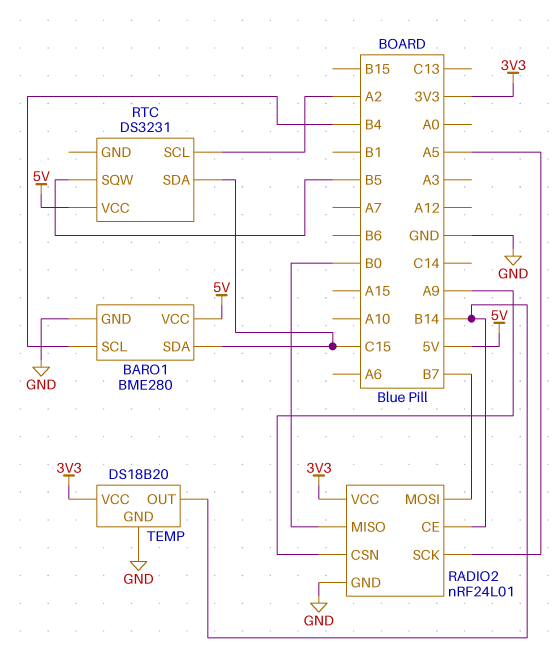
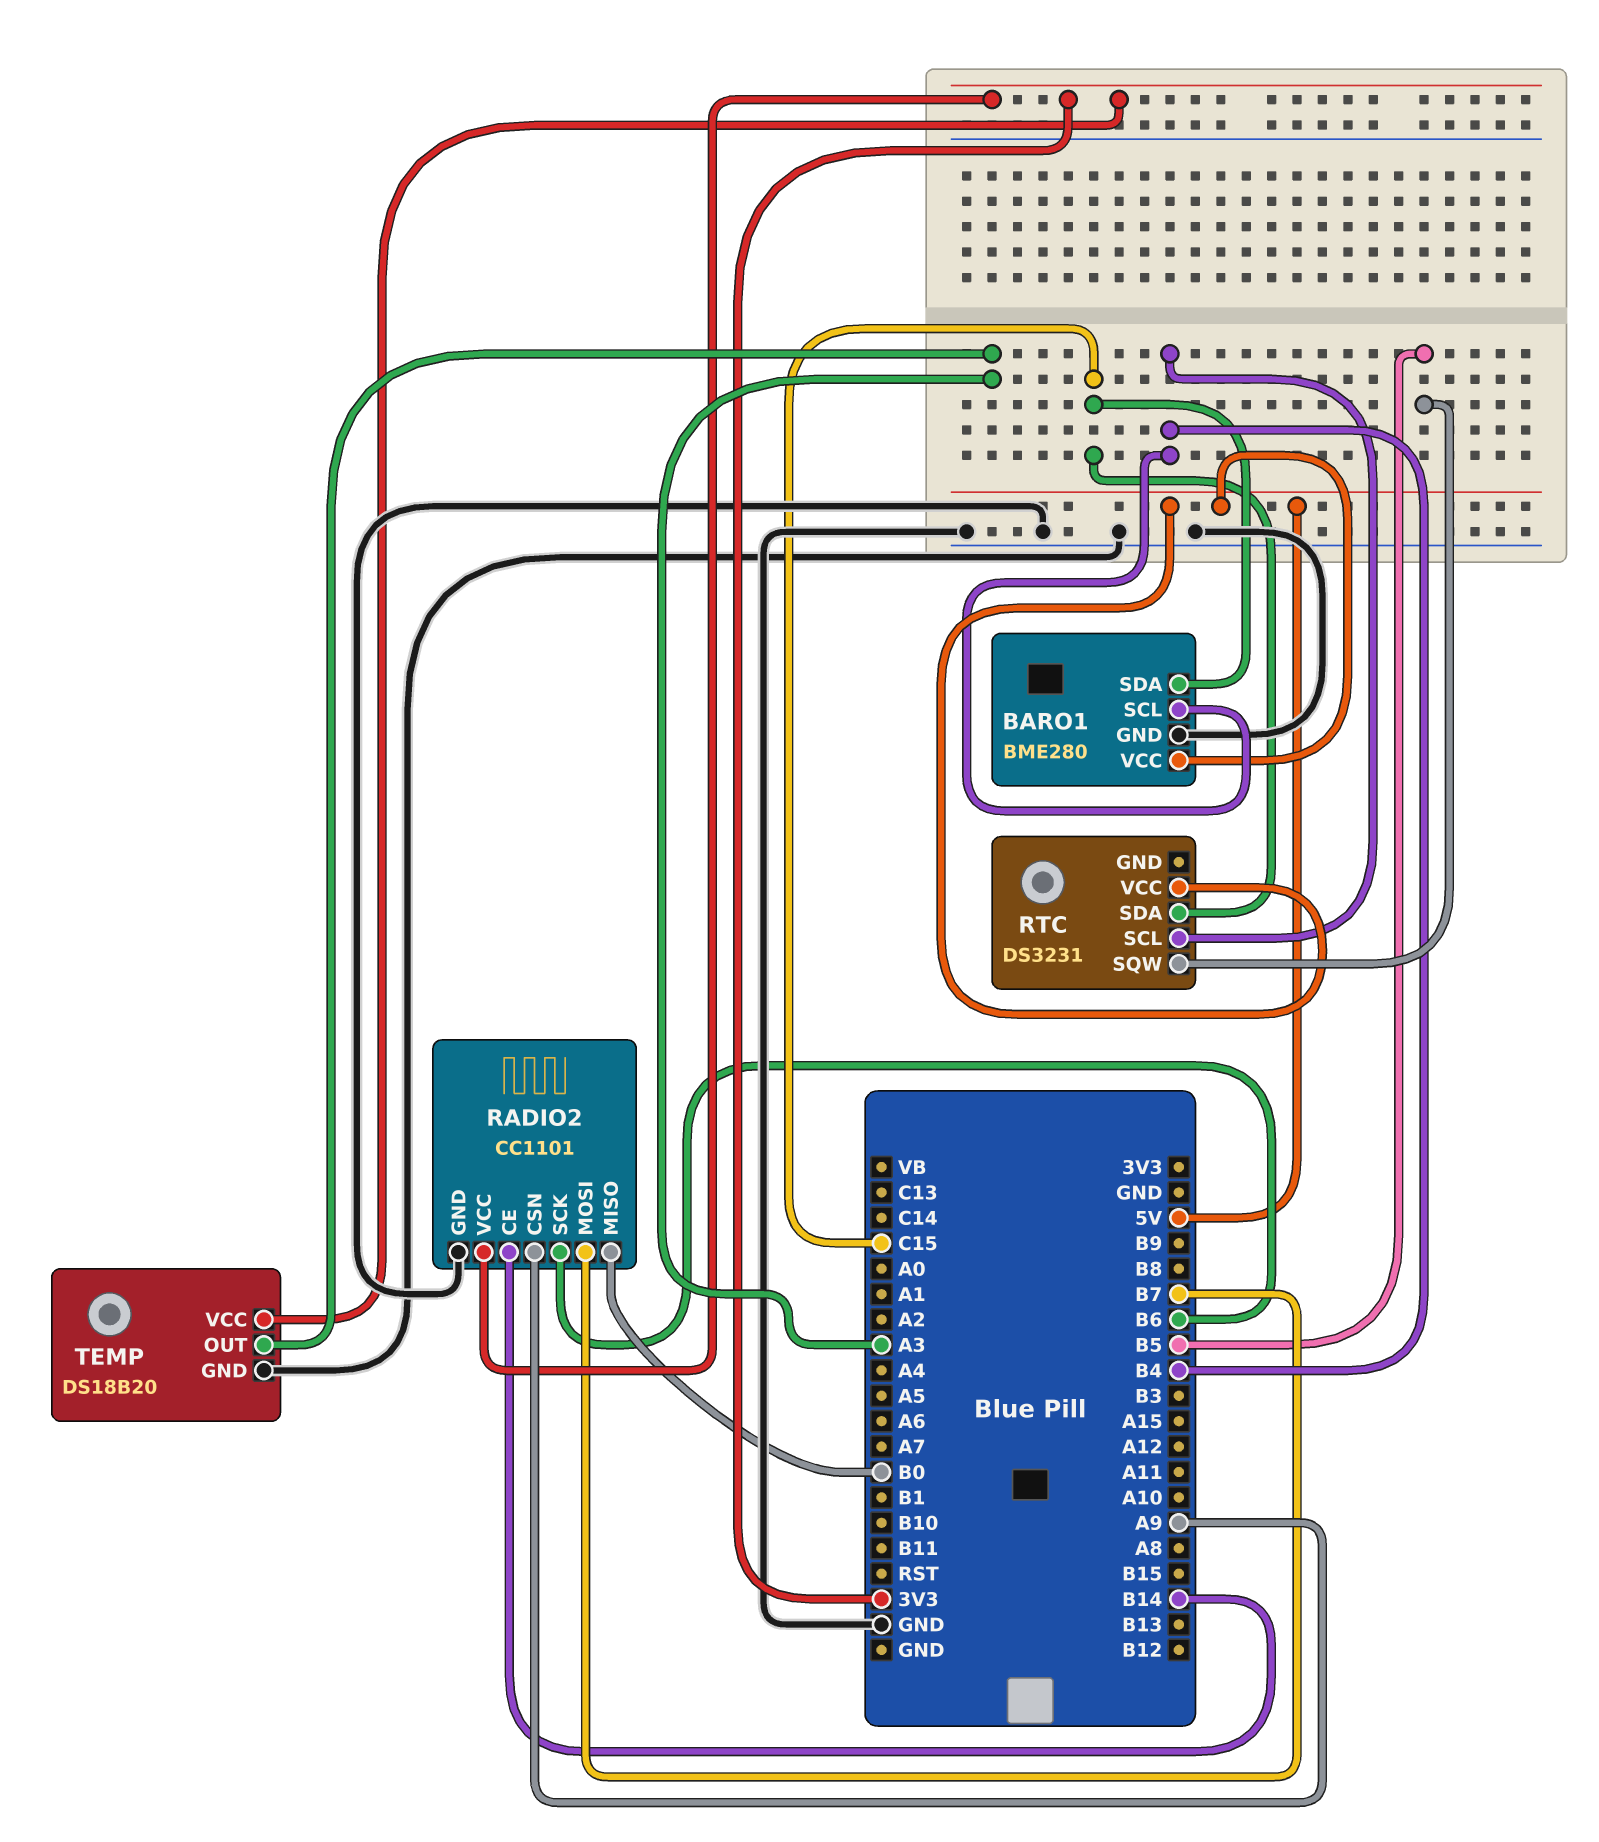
RADIO2: nRF24L01 -> CC1101
RADIO2 pin SCK: A5 -> B6
RTC pin SCL: A2 -> B4
TEMP pin OUT: B14 -> A3

